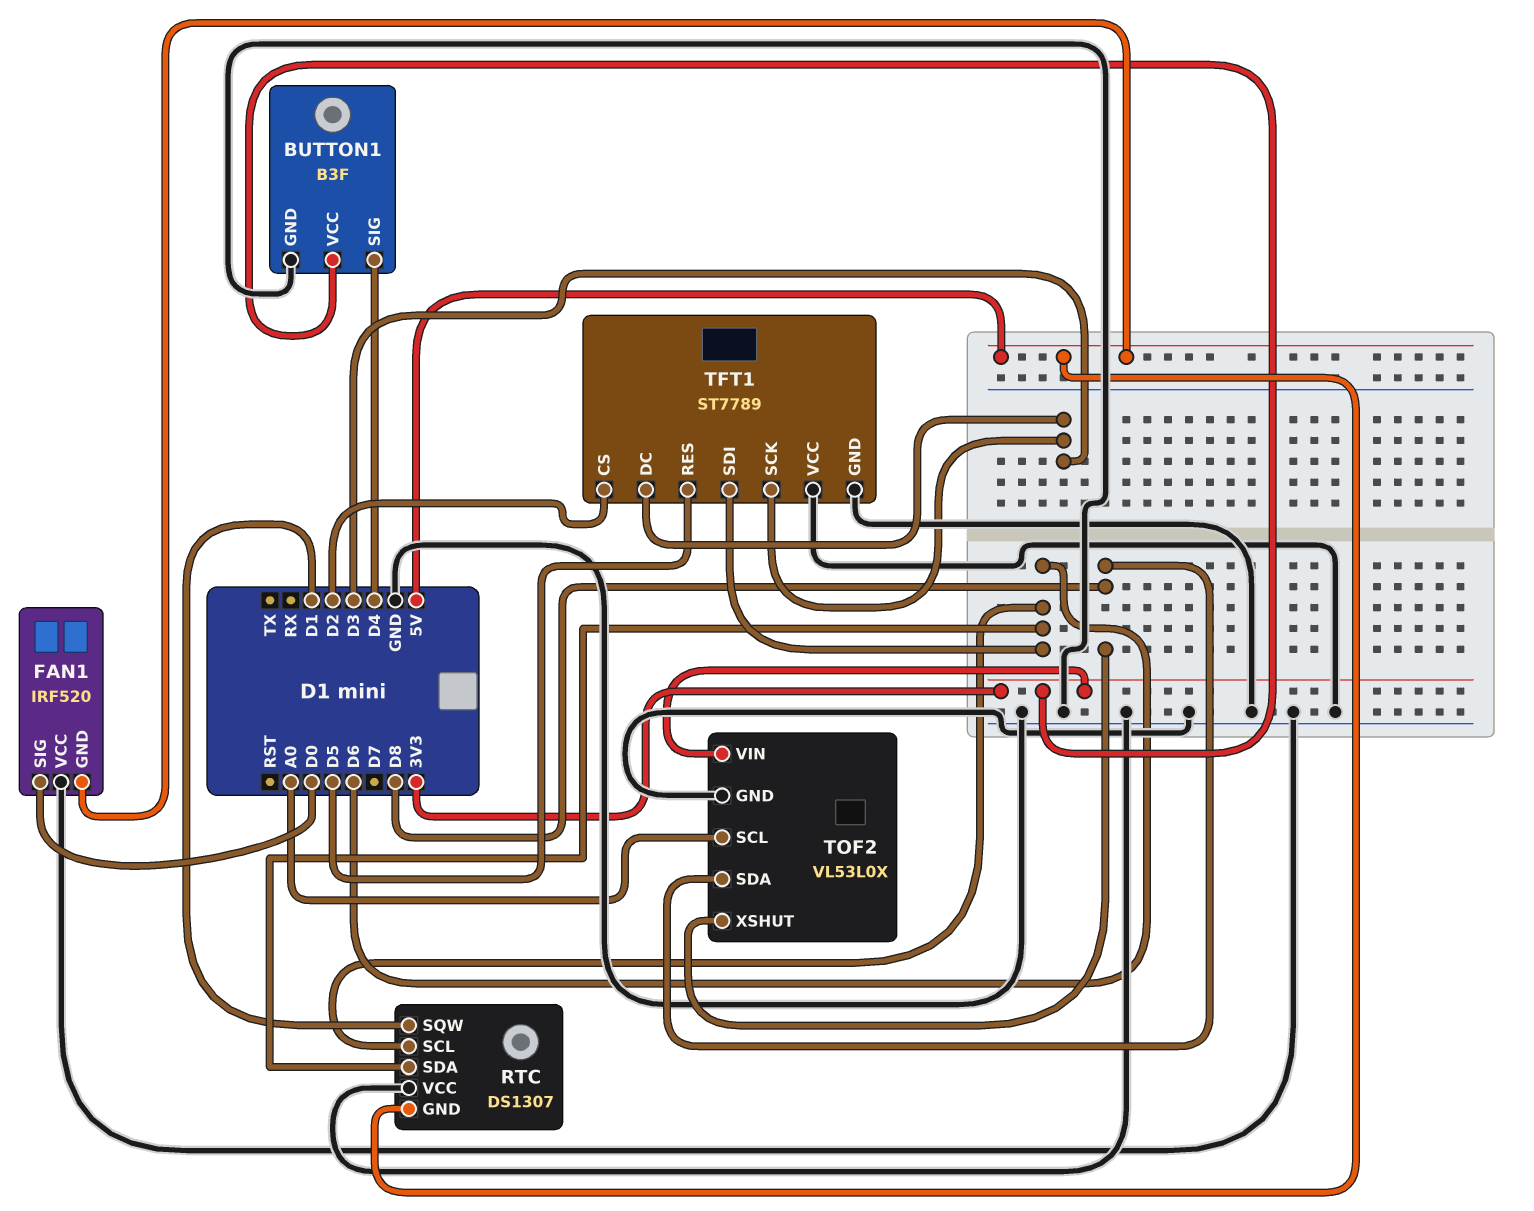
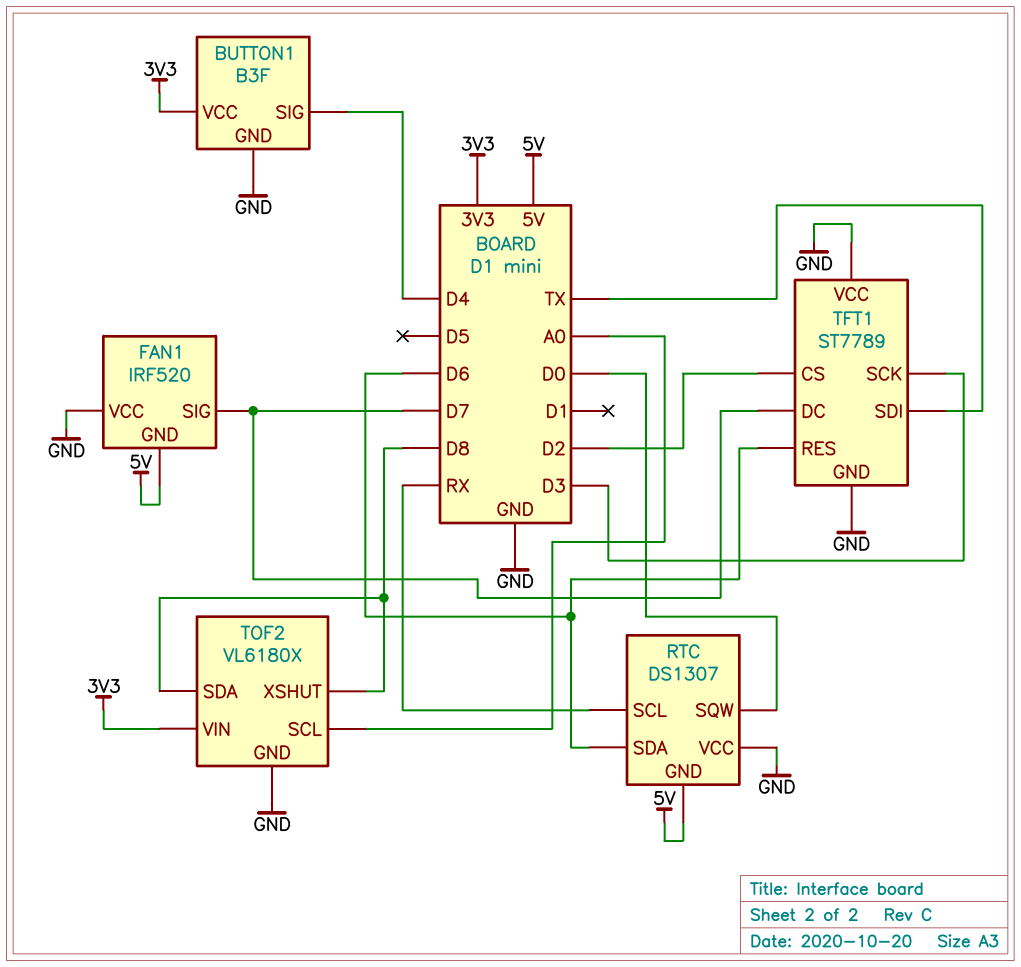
FAN1 pin SIG: D0 -> D7
RTC pin SCL: D6 -> RX
RTC pin SQW: D1 -> D0
TFT1 pin DC: D3 -> D7
TFT1 pin RES: D5 -> D6
TFT1 pin SDI: D6 -> TX
TOF2: VL53L0X -> VL6180X

